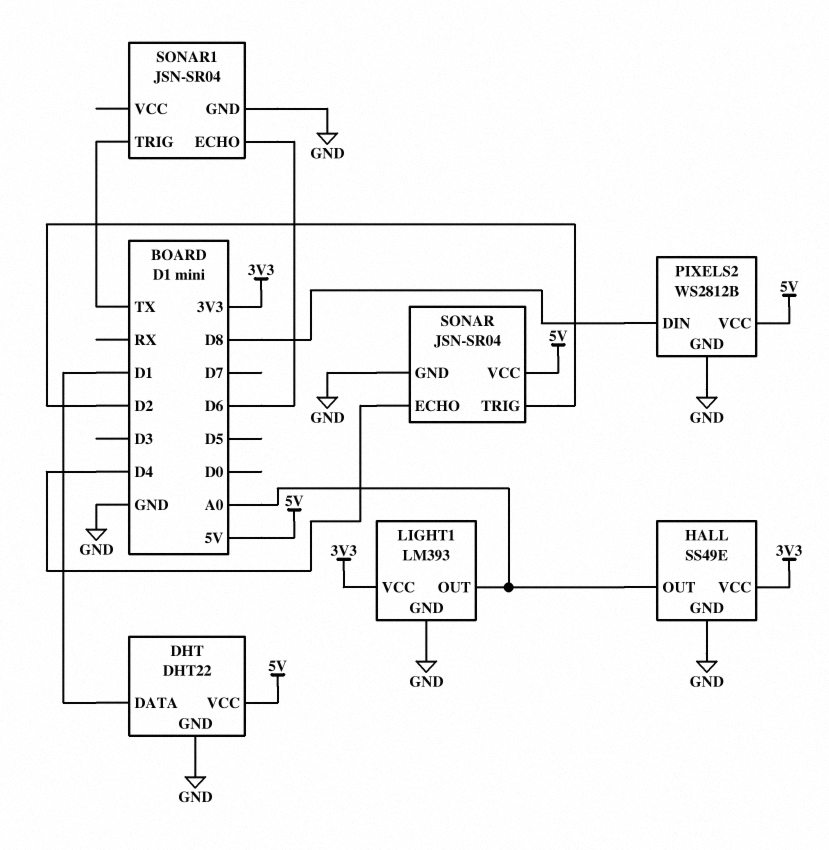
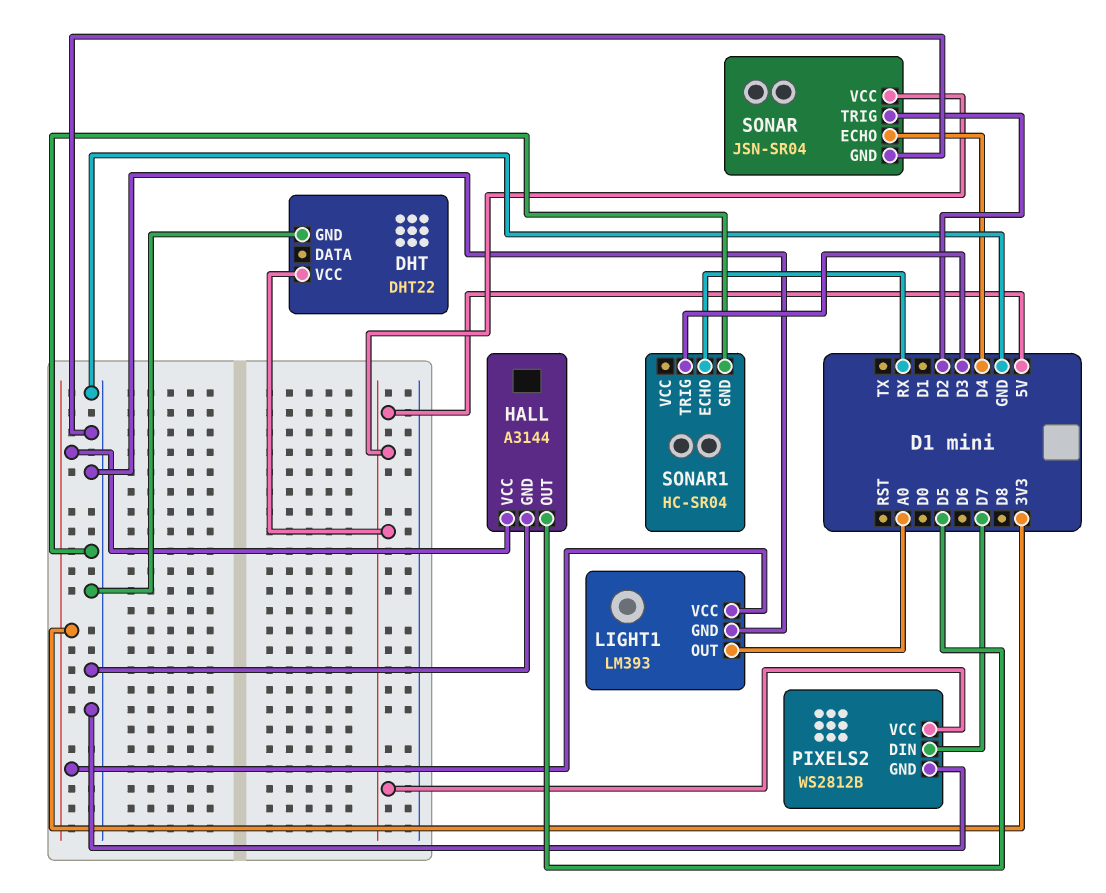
DHT pin DATA: D1 -> none
HALL: SS49E -> A3144
HALL pin OUT: A0 -> D5
PIXELS2 pin DIN: D8 -> D7
SONAR1: JSN-SR04 -> HC-SR04
SONAR1 pin ECHO: D6 -> RX
SONAR1 pin TRIG: TX -> D3

